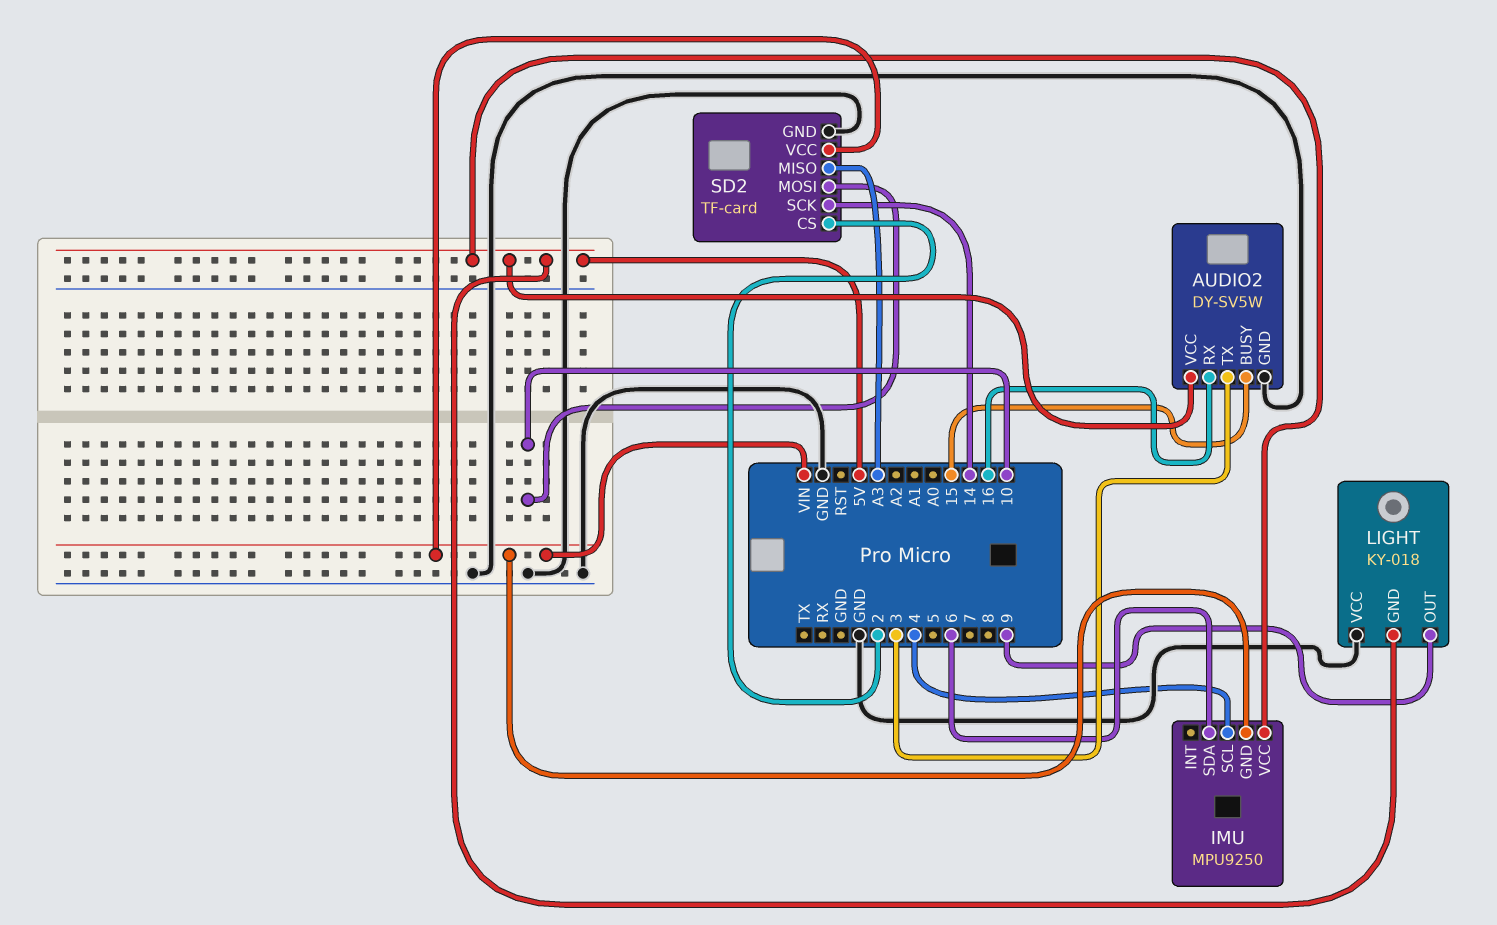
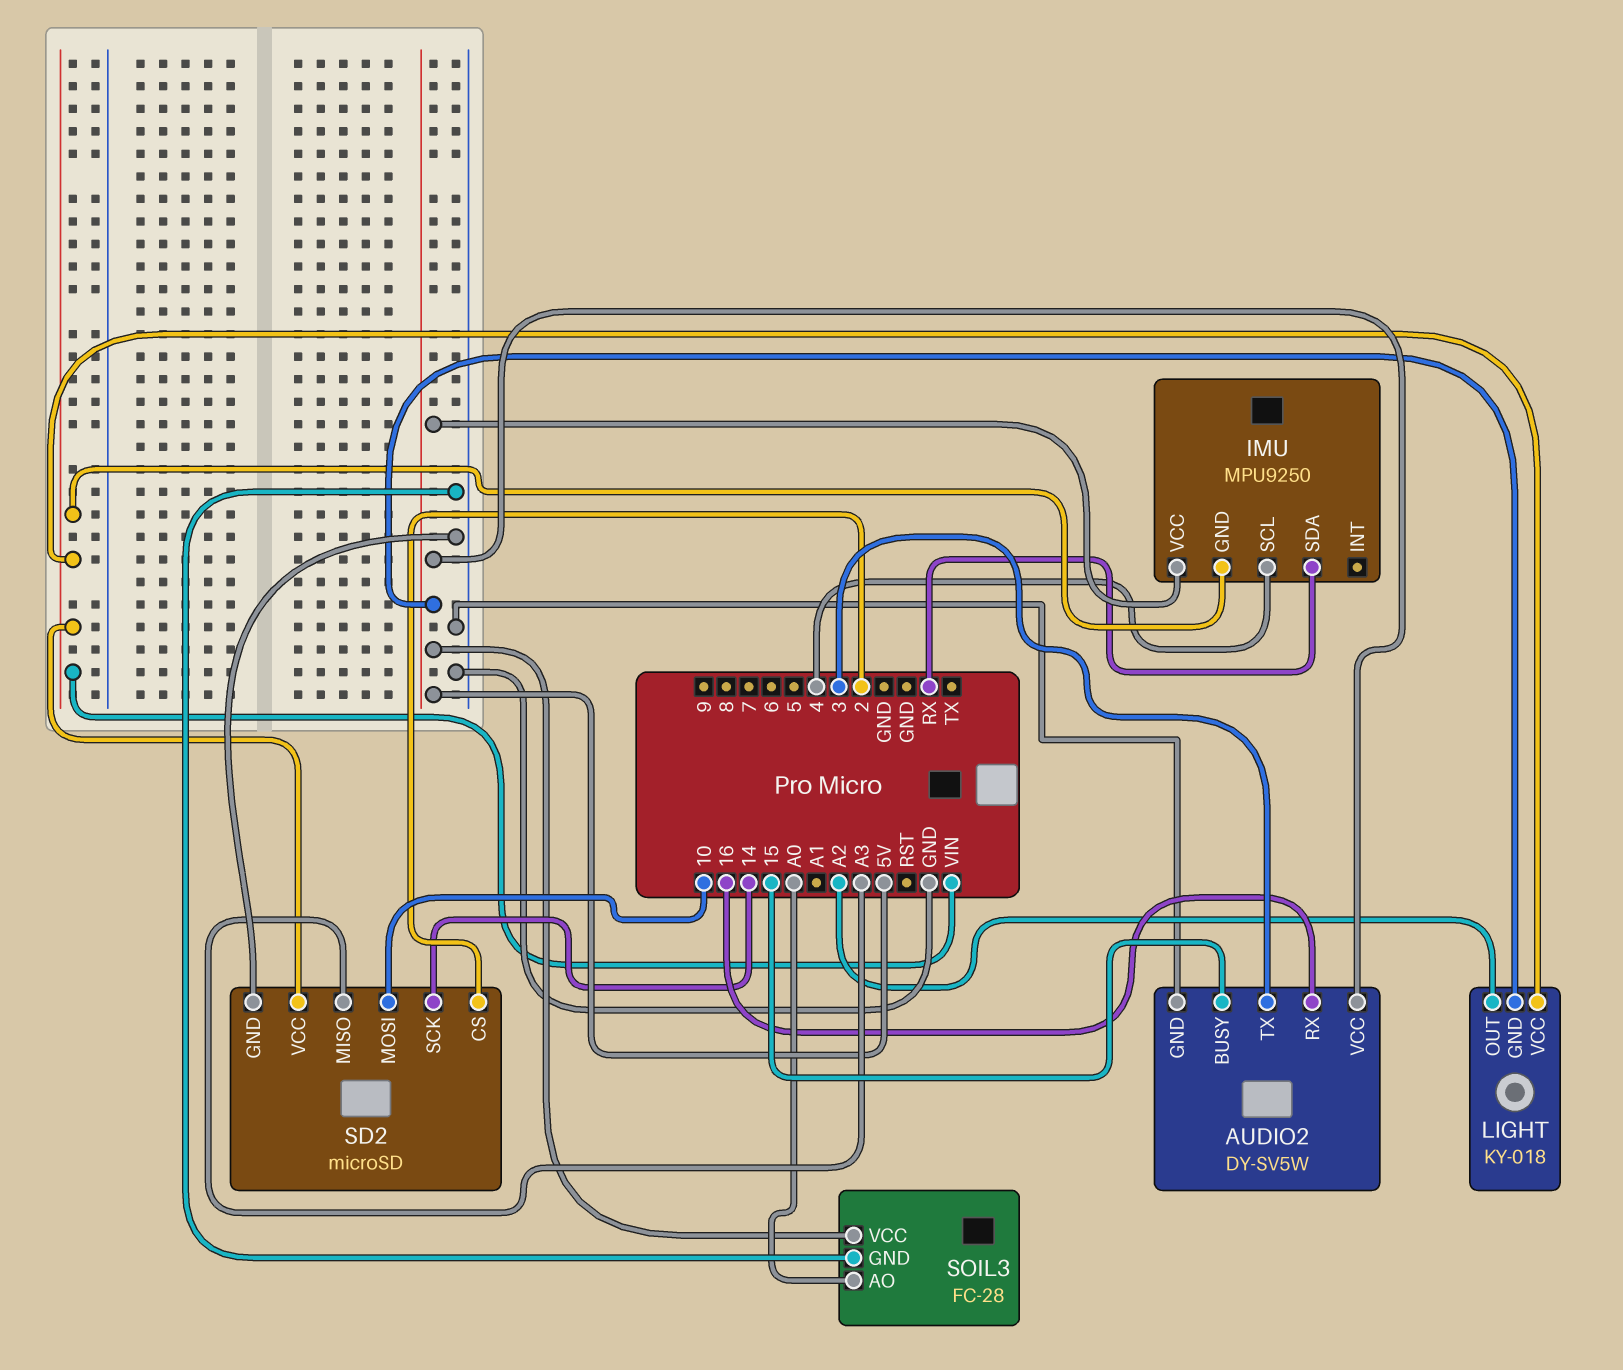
IMU pin SDA: 6 -> RX
LIGHT pin OUT: 9 -> A2
LIGHT pin VCC: GND -> VIN
SD2: TF-card -> microSD
SOIL3: none -> FC-28
SOIL3 pin AO: none -> A0
SOIL3 pin GND: none -> GND
SOIL3 pin VCC: none -> 5V

